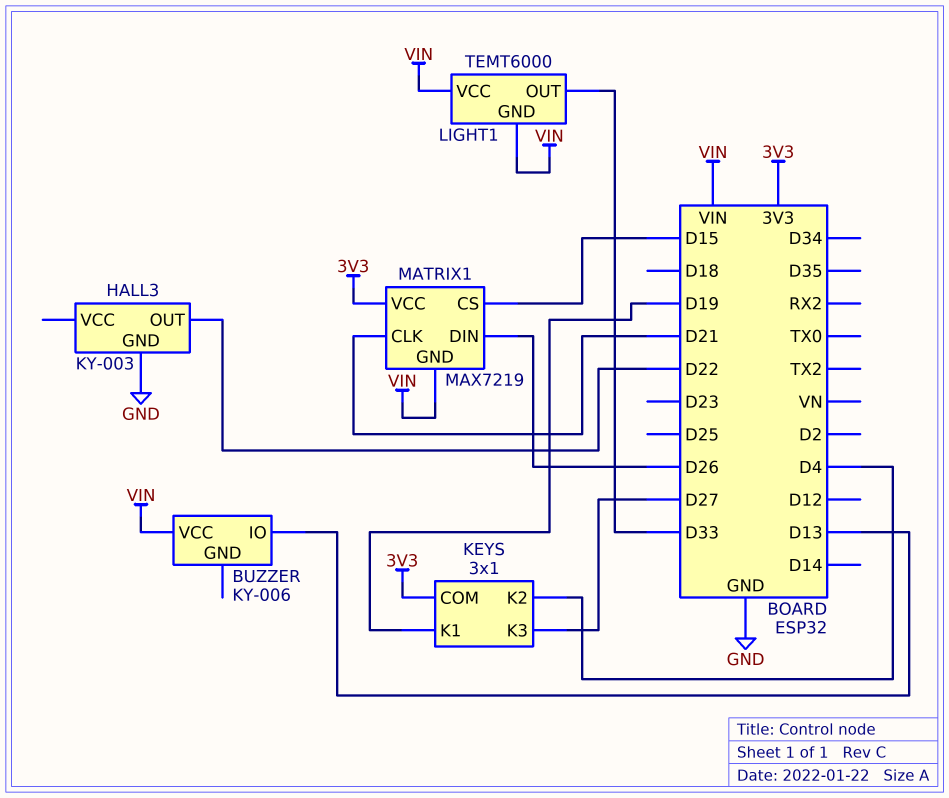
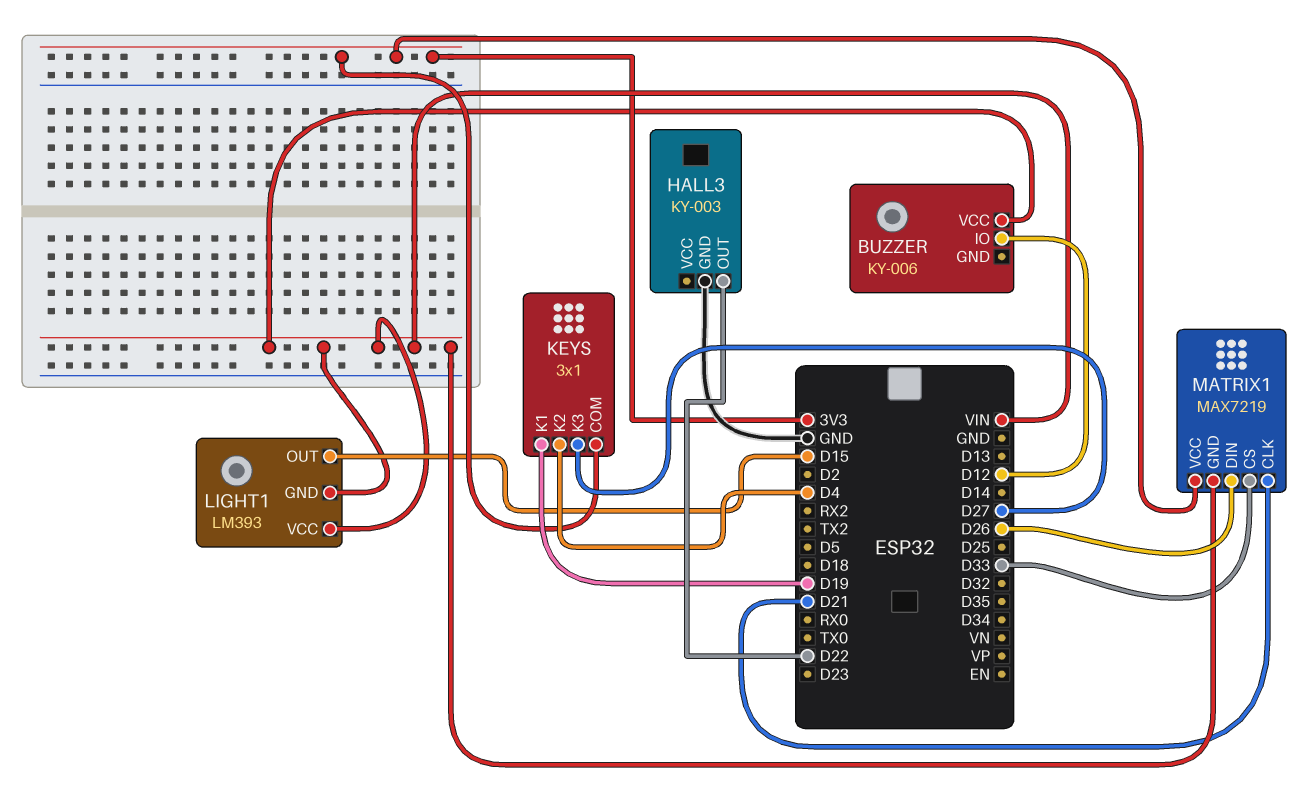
BUZZER pin IO: D13 -> D12
LIGHT1: TEMT6000 -> LM393
LIGHT1 pin OUT: D33 -> D15
MATRIX1 pin CS: D15 -> D33

